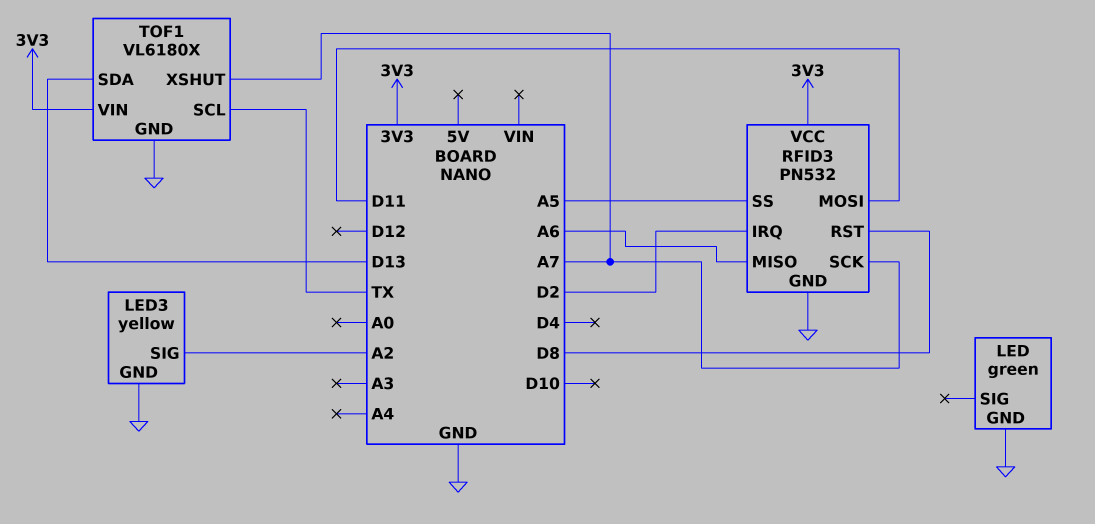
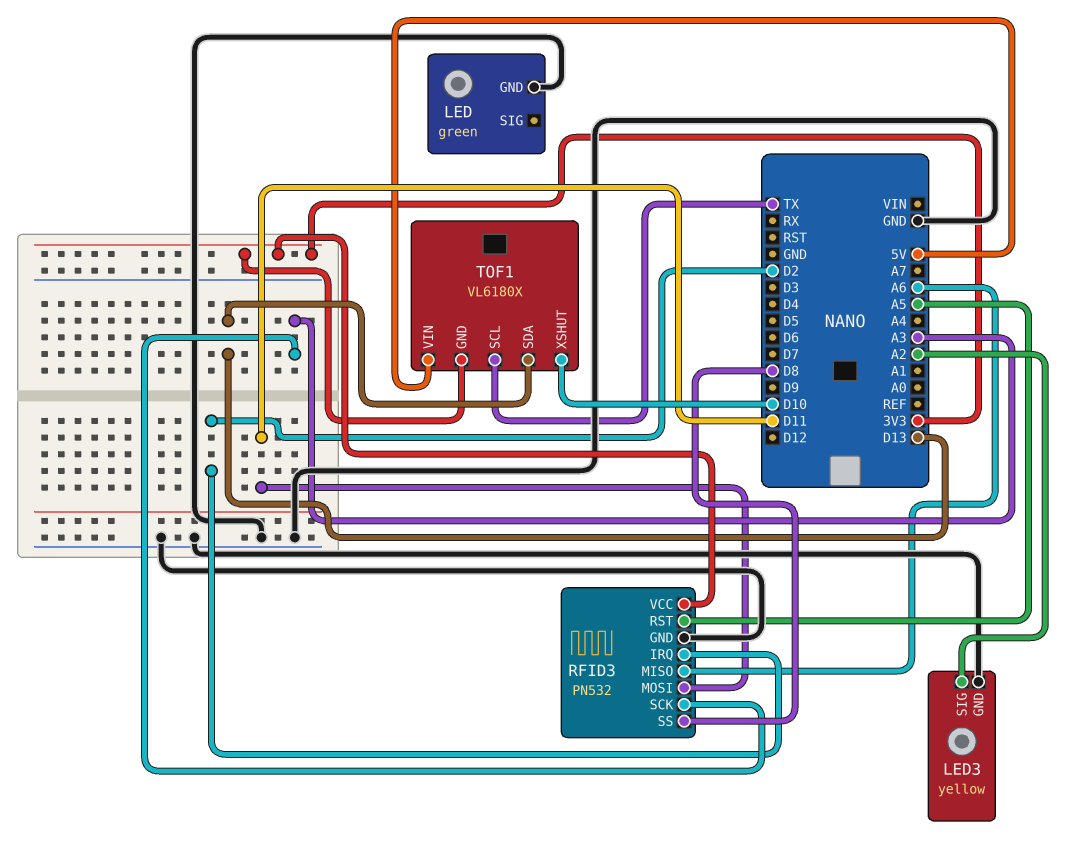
RFID3 pin RST: D8 -> A5
RFID3 pin SCK: A7 -> A3
RFID3 pin SS: A5 -> D8
TOF1 pin GND: GND -> 3V3
TOF1 pin VIN: 3V3 -> 5V
TOF1 pin XSHUT: A7 -> D10

